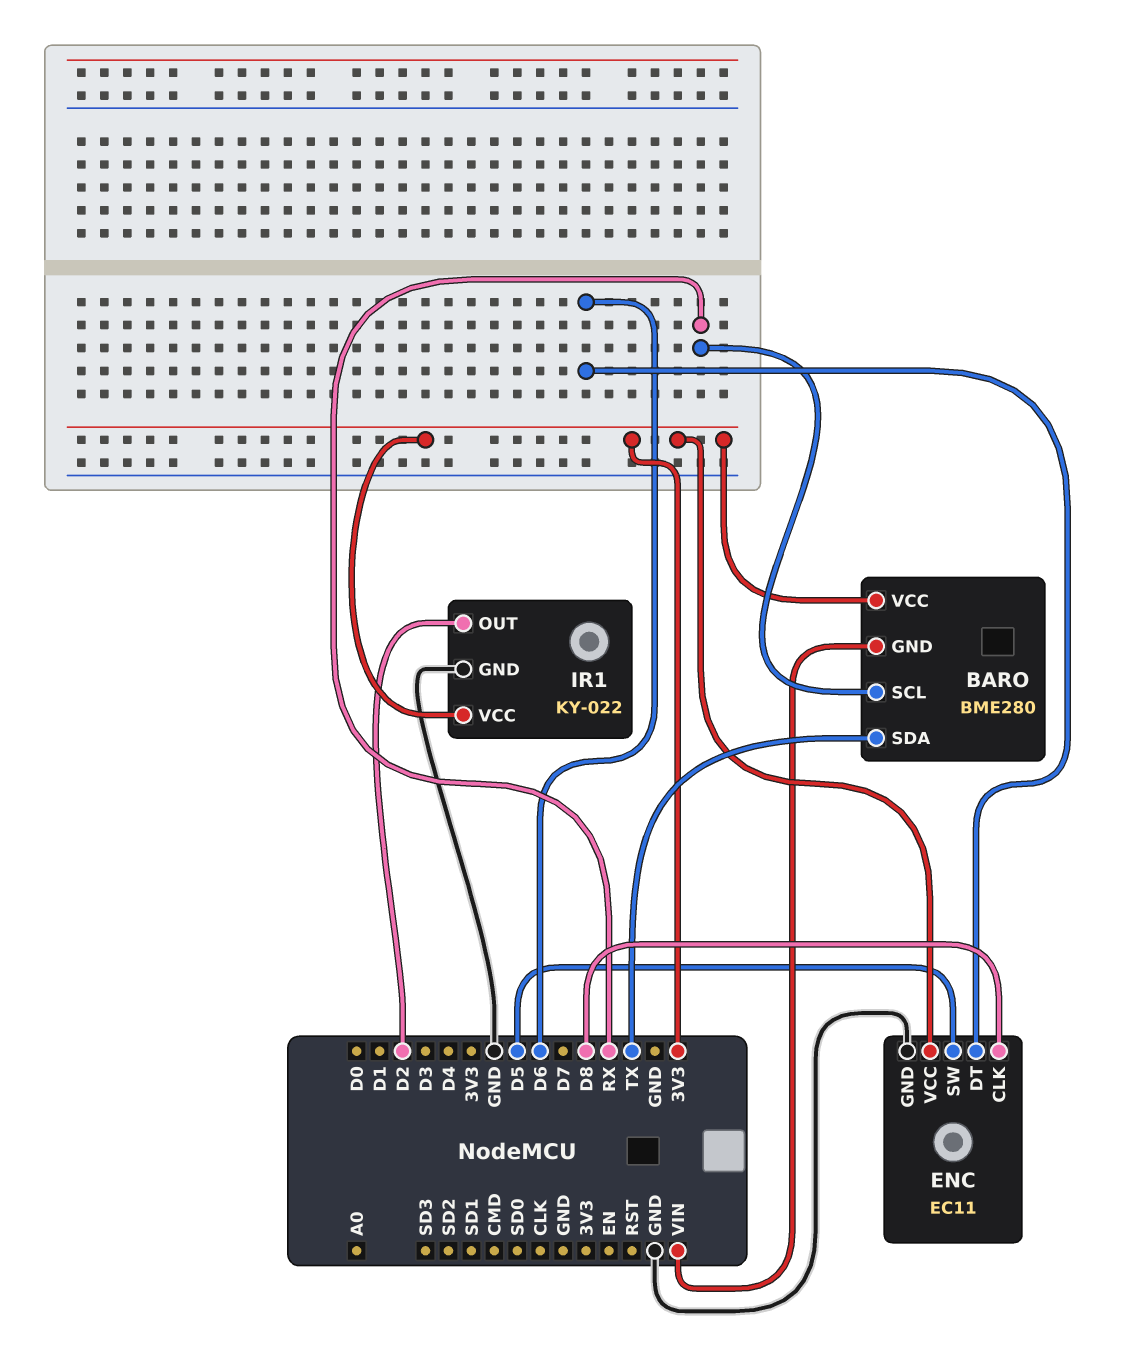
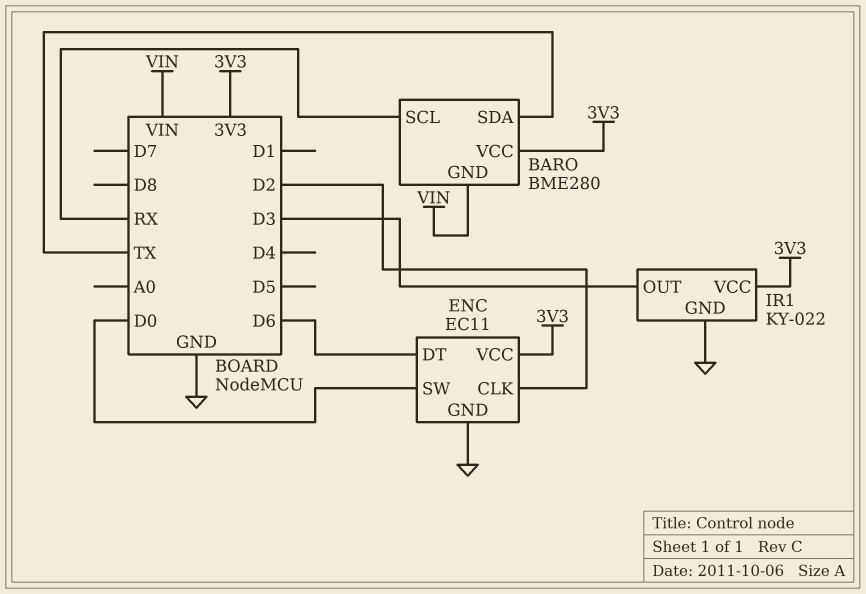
ENC pin CLK: D8 -> D2
ENC pin SW: D5 -> D0
IR1 pin OUT: D2 -> D3

